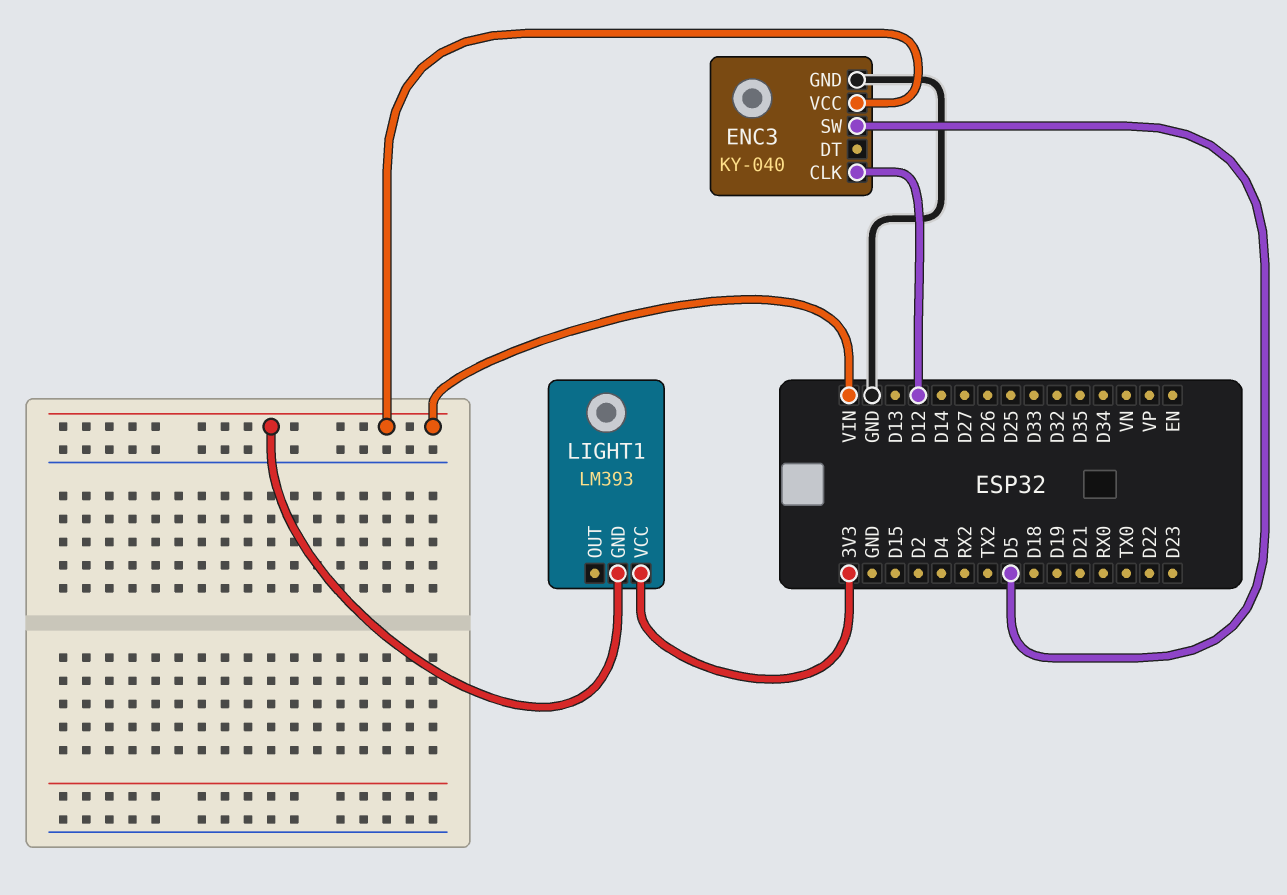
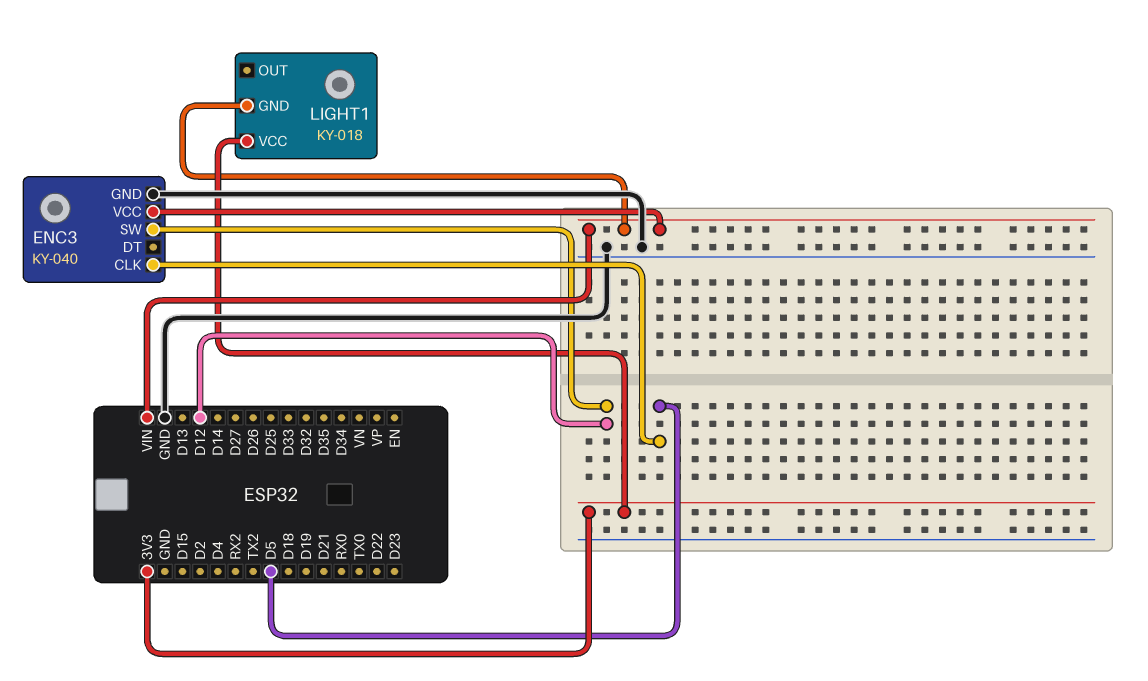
ENC3 pin CLK: D12 -> D5
ENC3 pin SW: D5 -> D12
LIGHT1: LM393 -> KY-018

